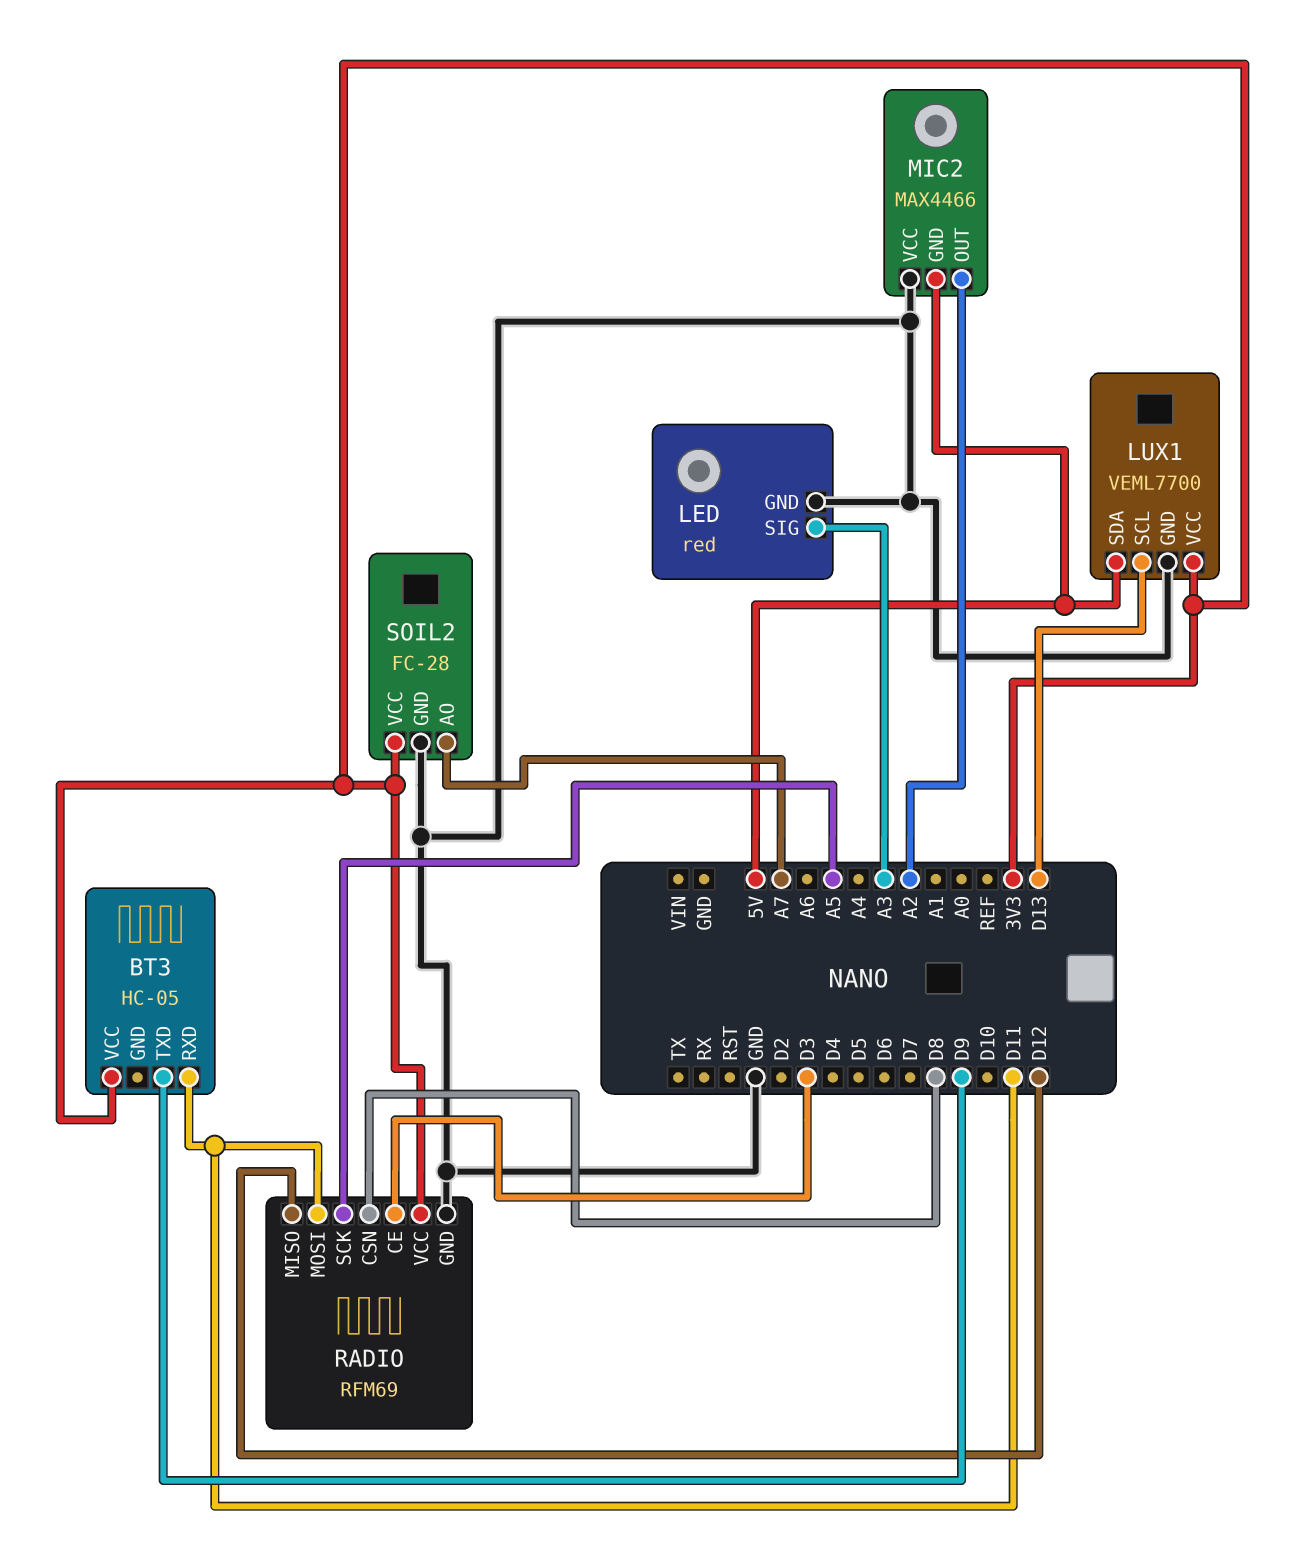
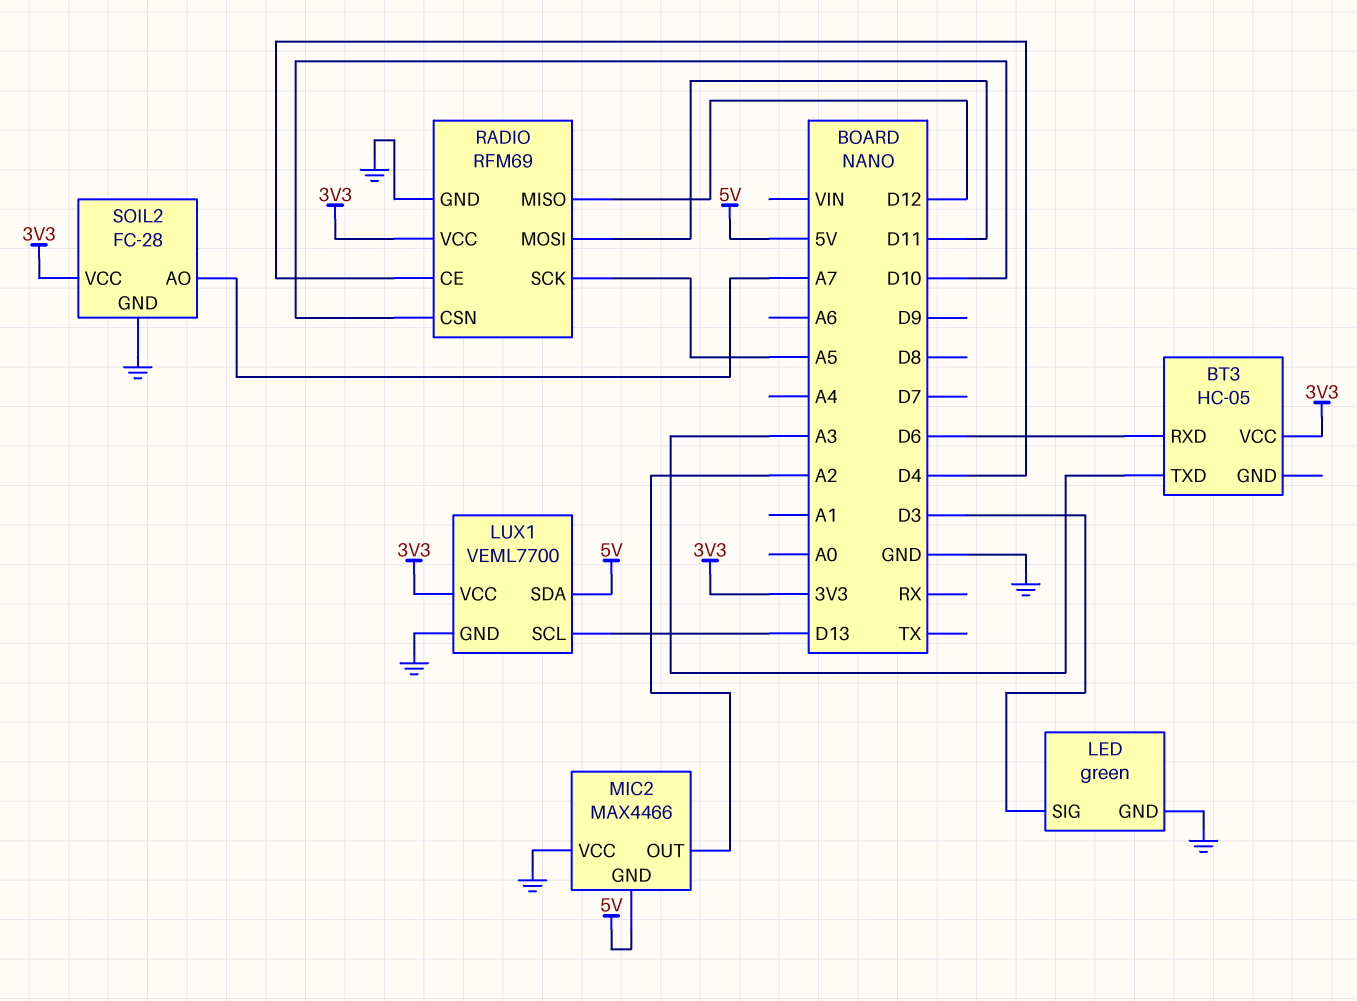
BT3 pin RXD: D11 -> D6
BT3 pin TXD: D9 -> A3
LED: red -> green
LED pin SIG: A3 -> D3
RADIO pin CE: D3 -> D4
RADIO pin CSN: D8 -> D10

